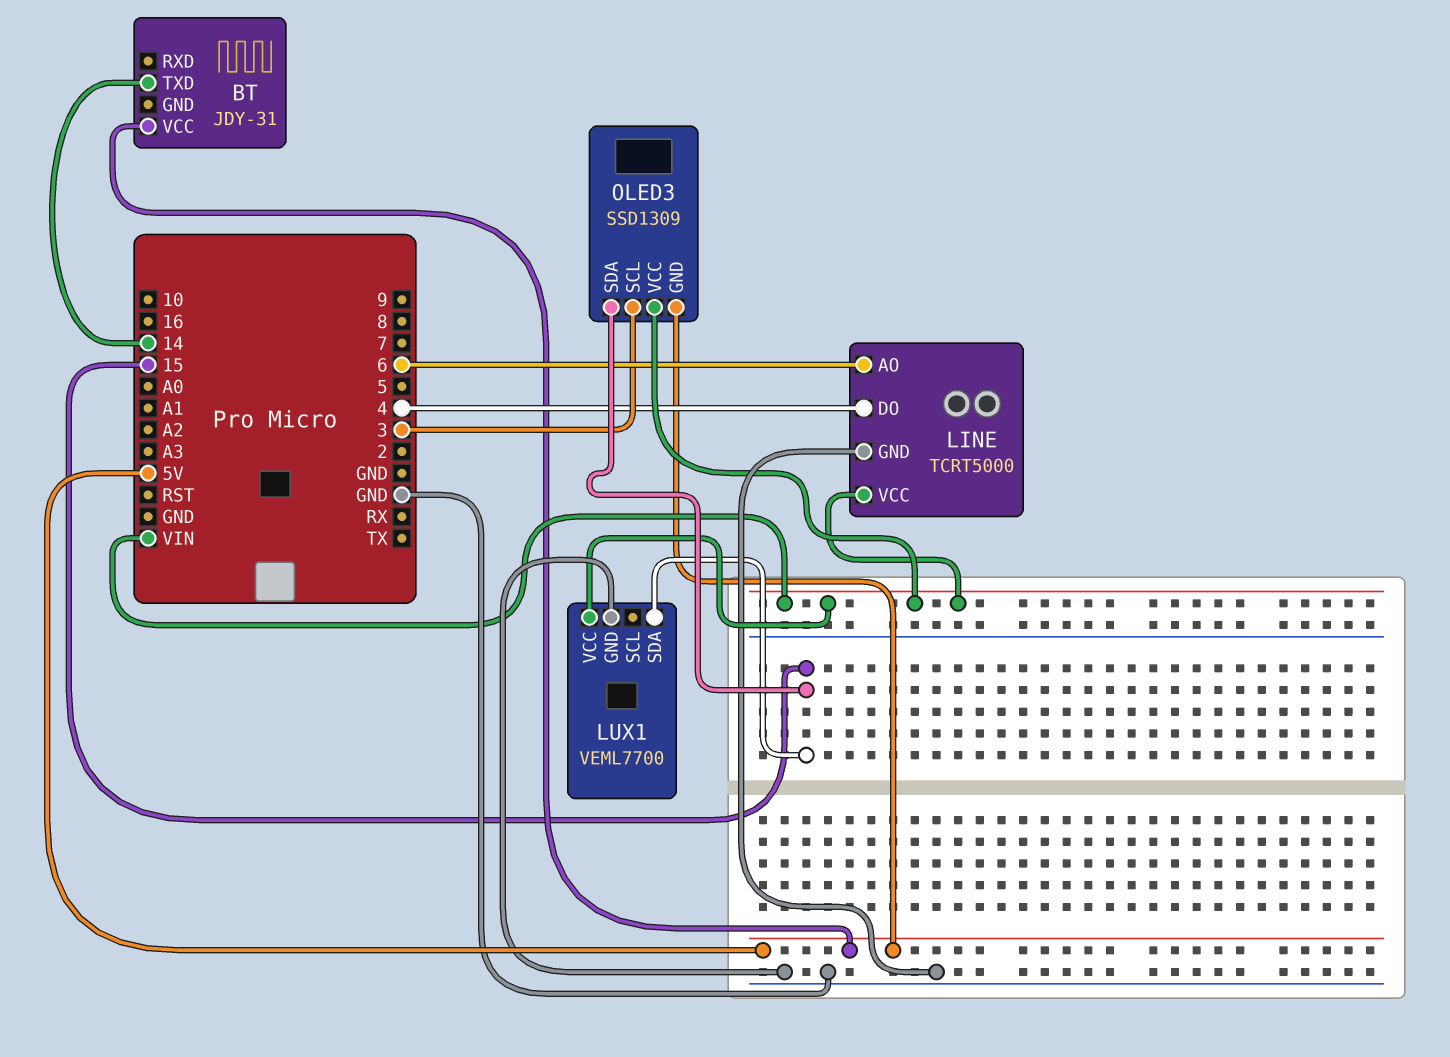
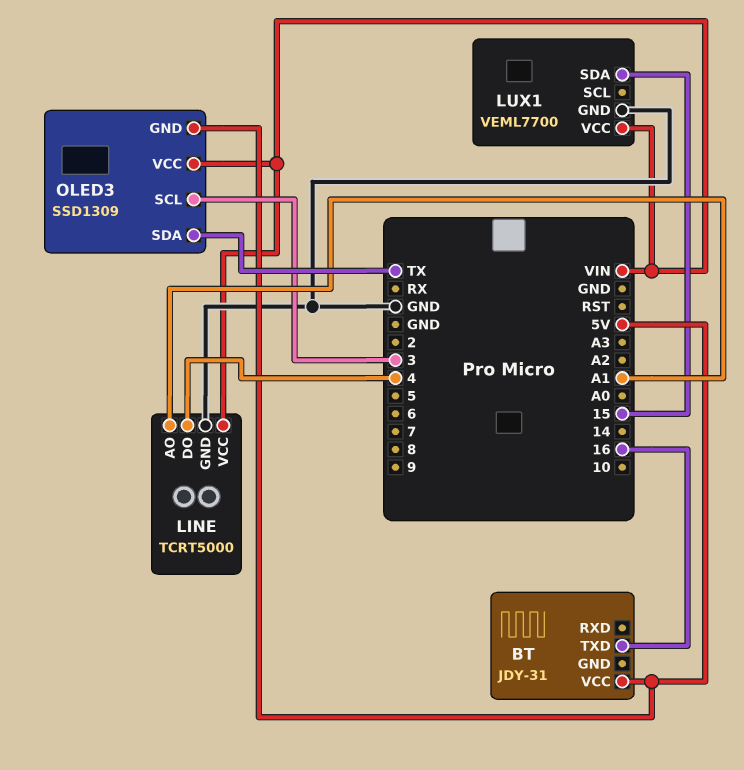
BT pin TXD: 14 -> 16
LINE pin AO: 6 -> A1
OLED3 pin SDA: 15 -> TX

